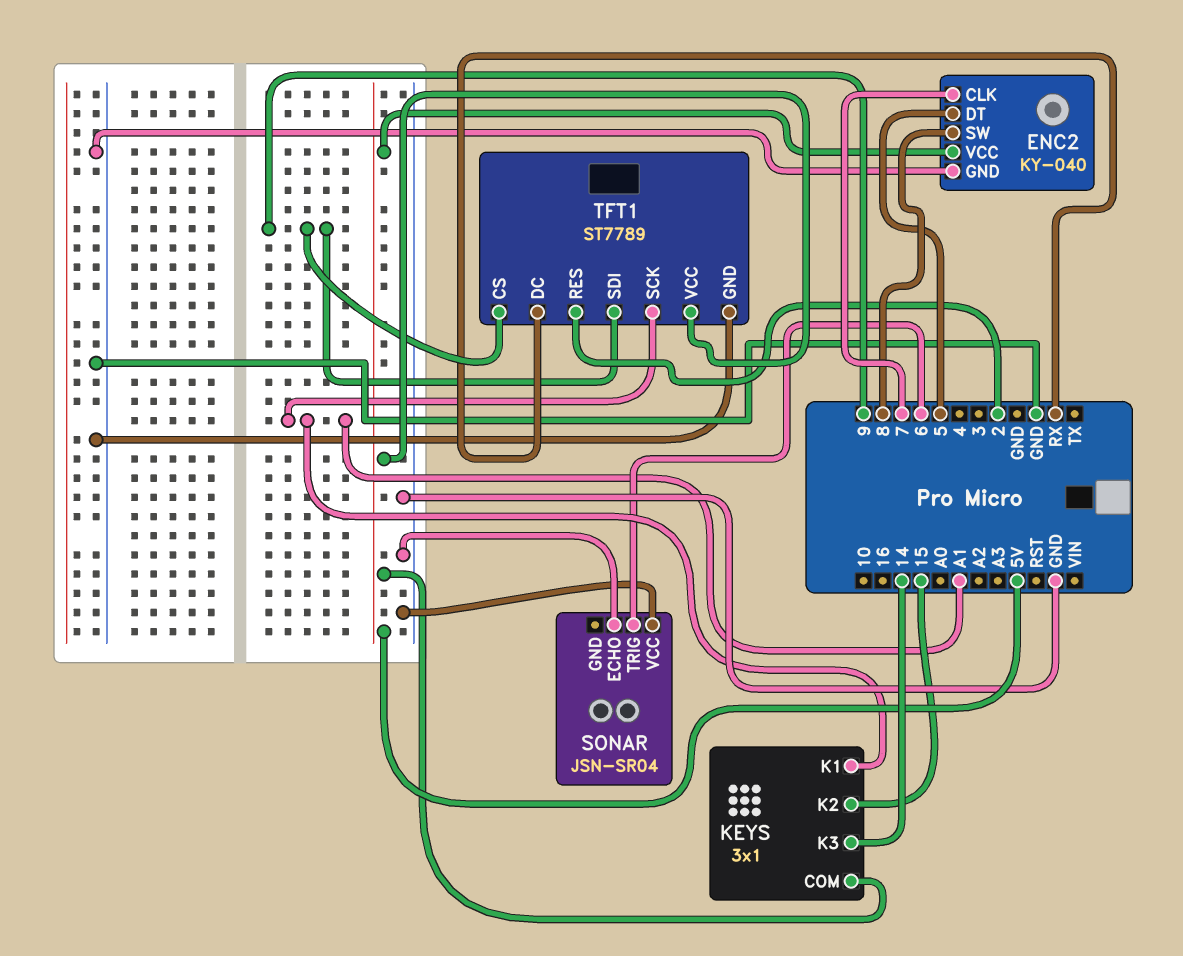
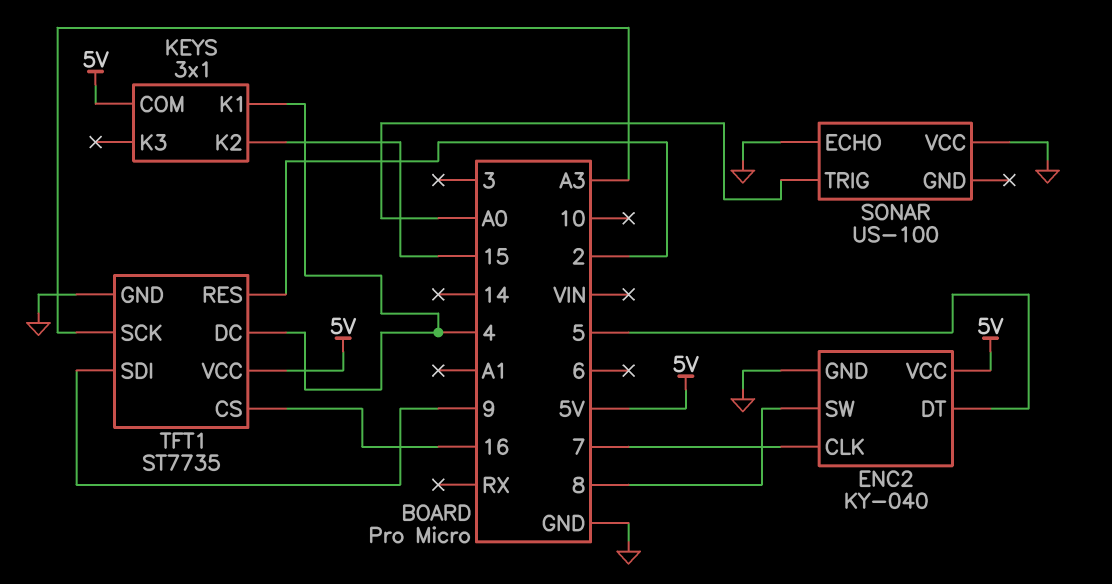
KEYS pin K1: A1 -> 4
KEYS pin K3: 14 -> none
SONAR: JSN-SR04 -> US-100
SONAR pin TRIG: 6 -> A0
TFT1: ST7789 -> ST7735
TFT1 pin CS: 9 -> 16
TFT1 pin DC: RX -> 4
TFT1 pin SCK: A1 -> A3

